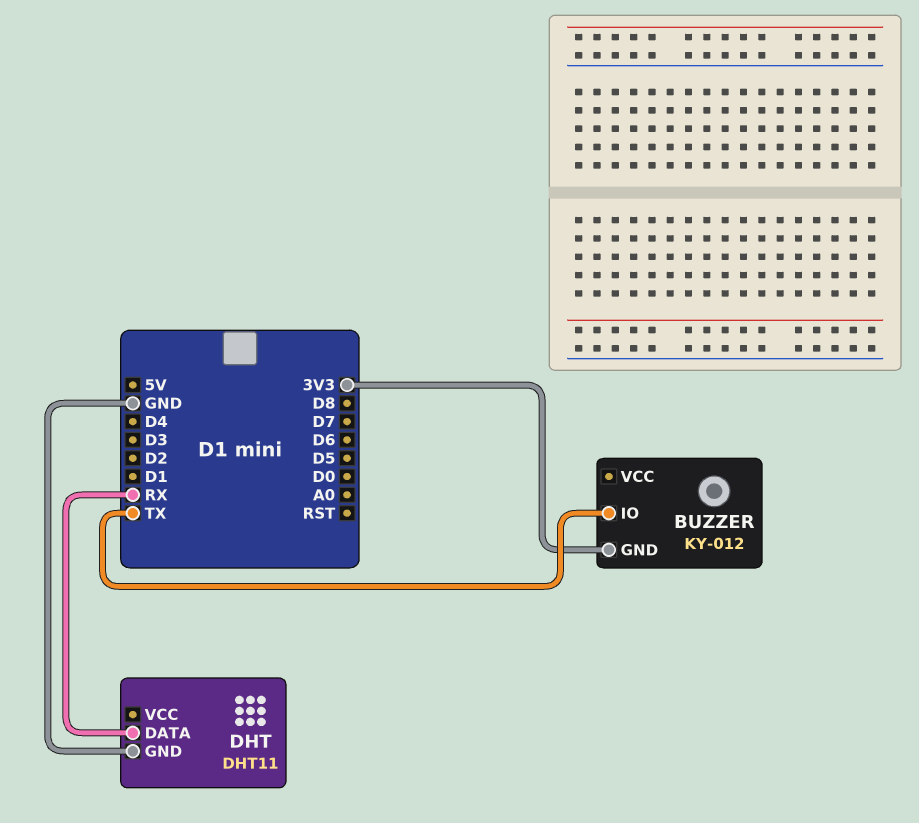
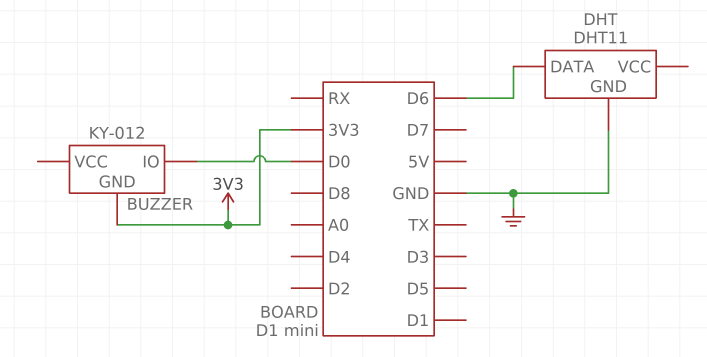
BUZZER pin IO: TX -> D0
DHT pin DATA: RX -> D6

